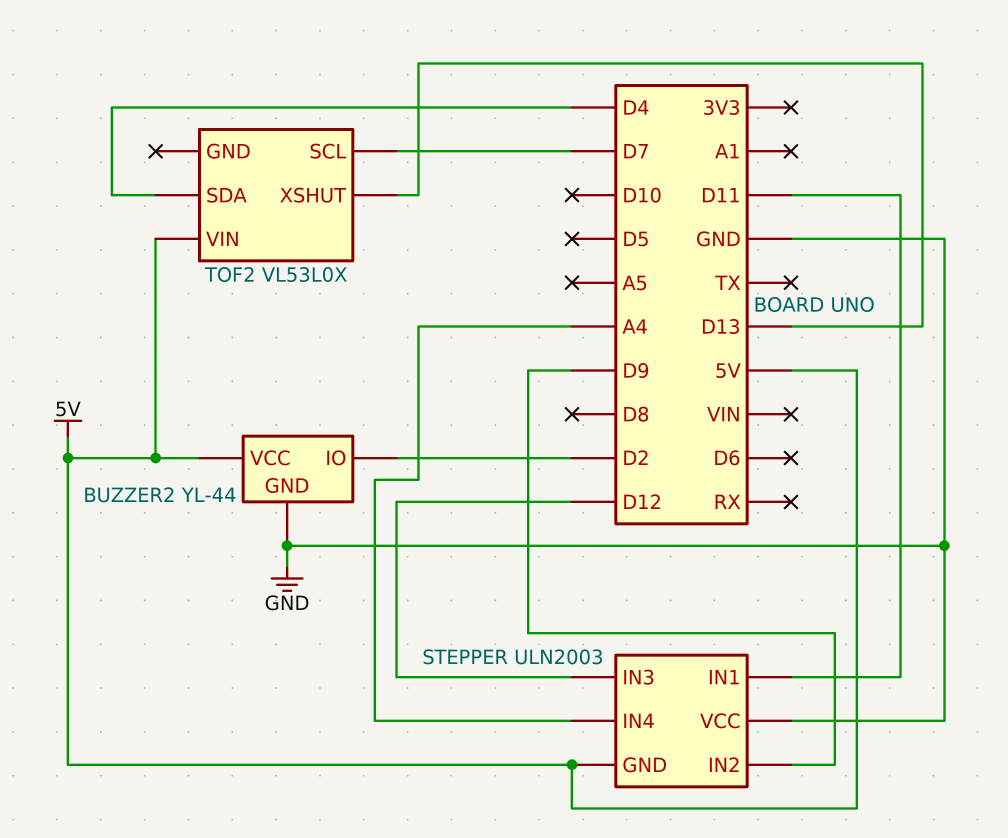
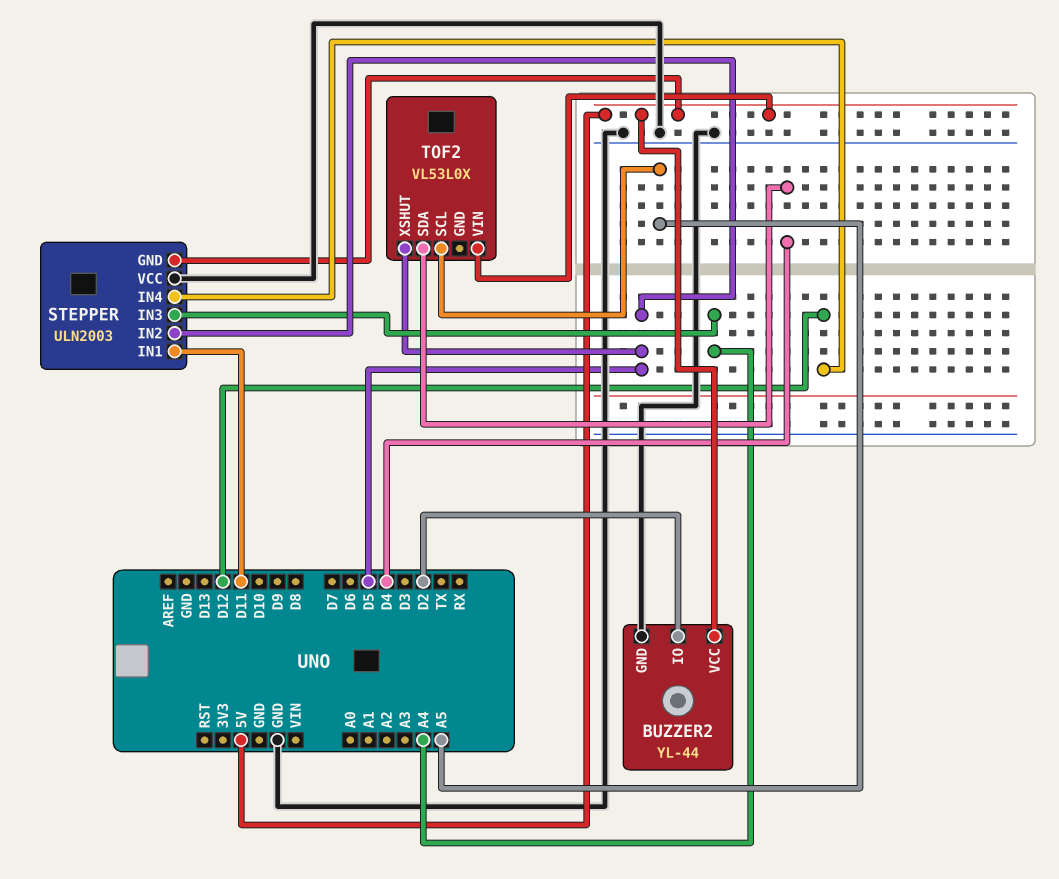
STEPPER pin IN2: D9 -> D5
STEPPER pin IN3: D12 -> A4
STEPPER pin IN4: A4 -> D12
TOF2 pin SCL: D7 -> A5
TOF2 pin XSHUT: D13 -> D5

